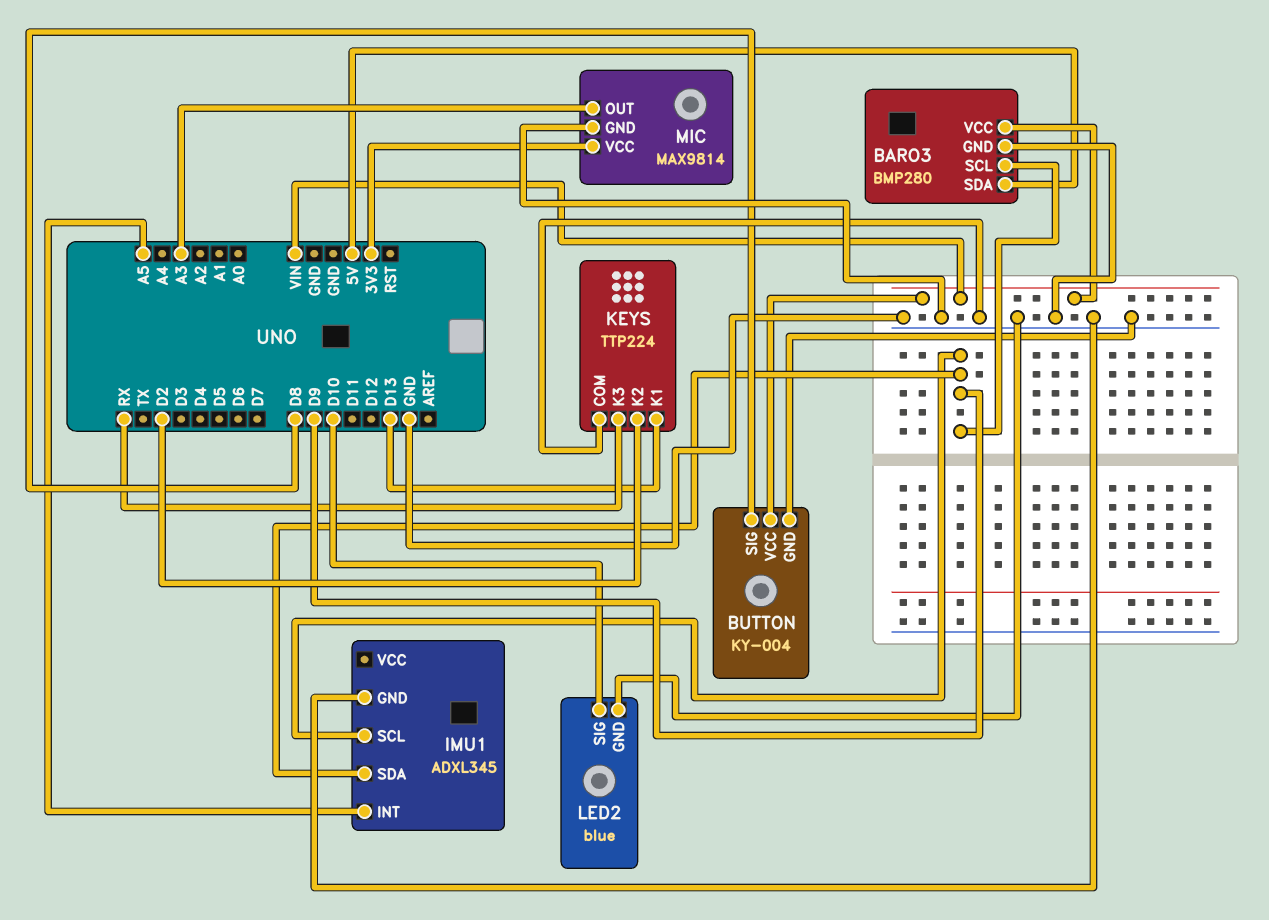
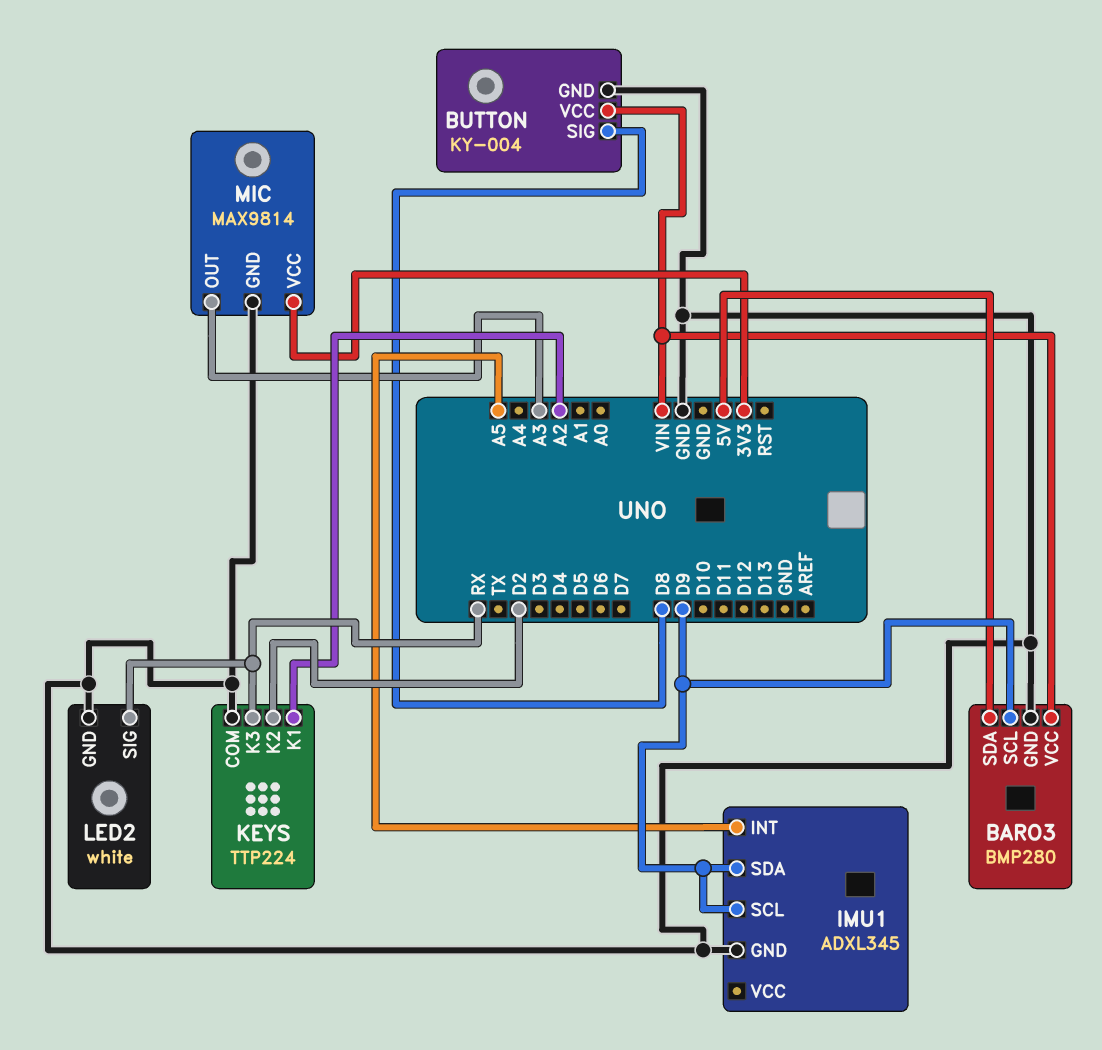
KEYS pin K1: D13 -> A2
LED2: blue -> white
LED2 pin SIG: D10 -> RX

